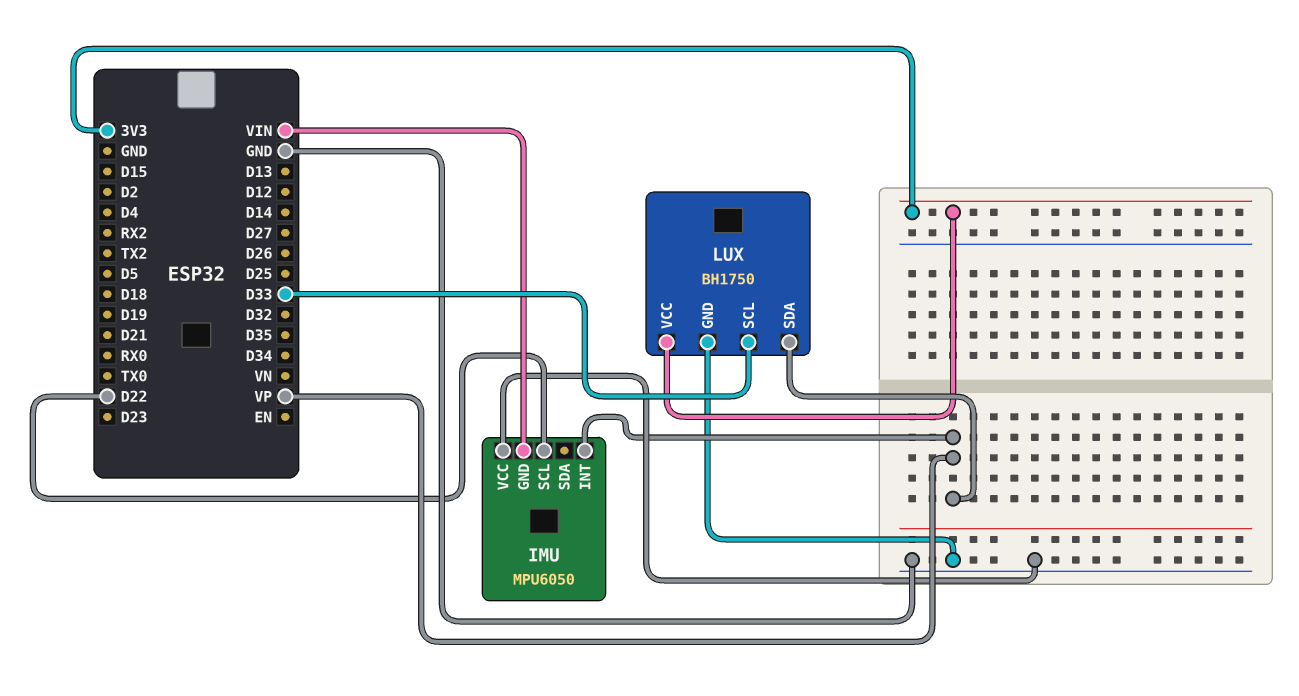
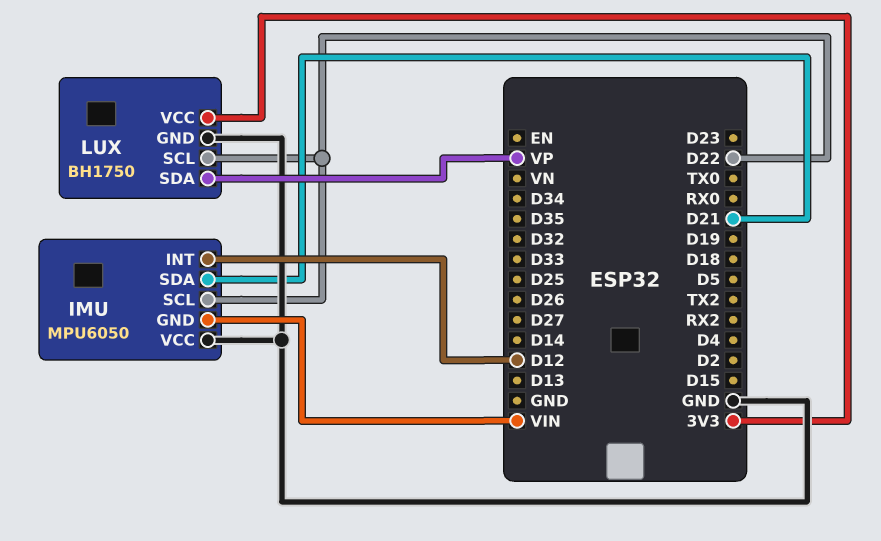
IMU pin INT: VP -> D12
IMU pin SDA: none -> D21
LUX pin SCL: D33 -> D22

